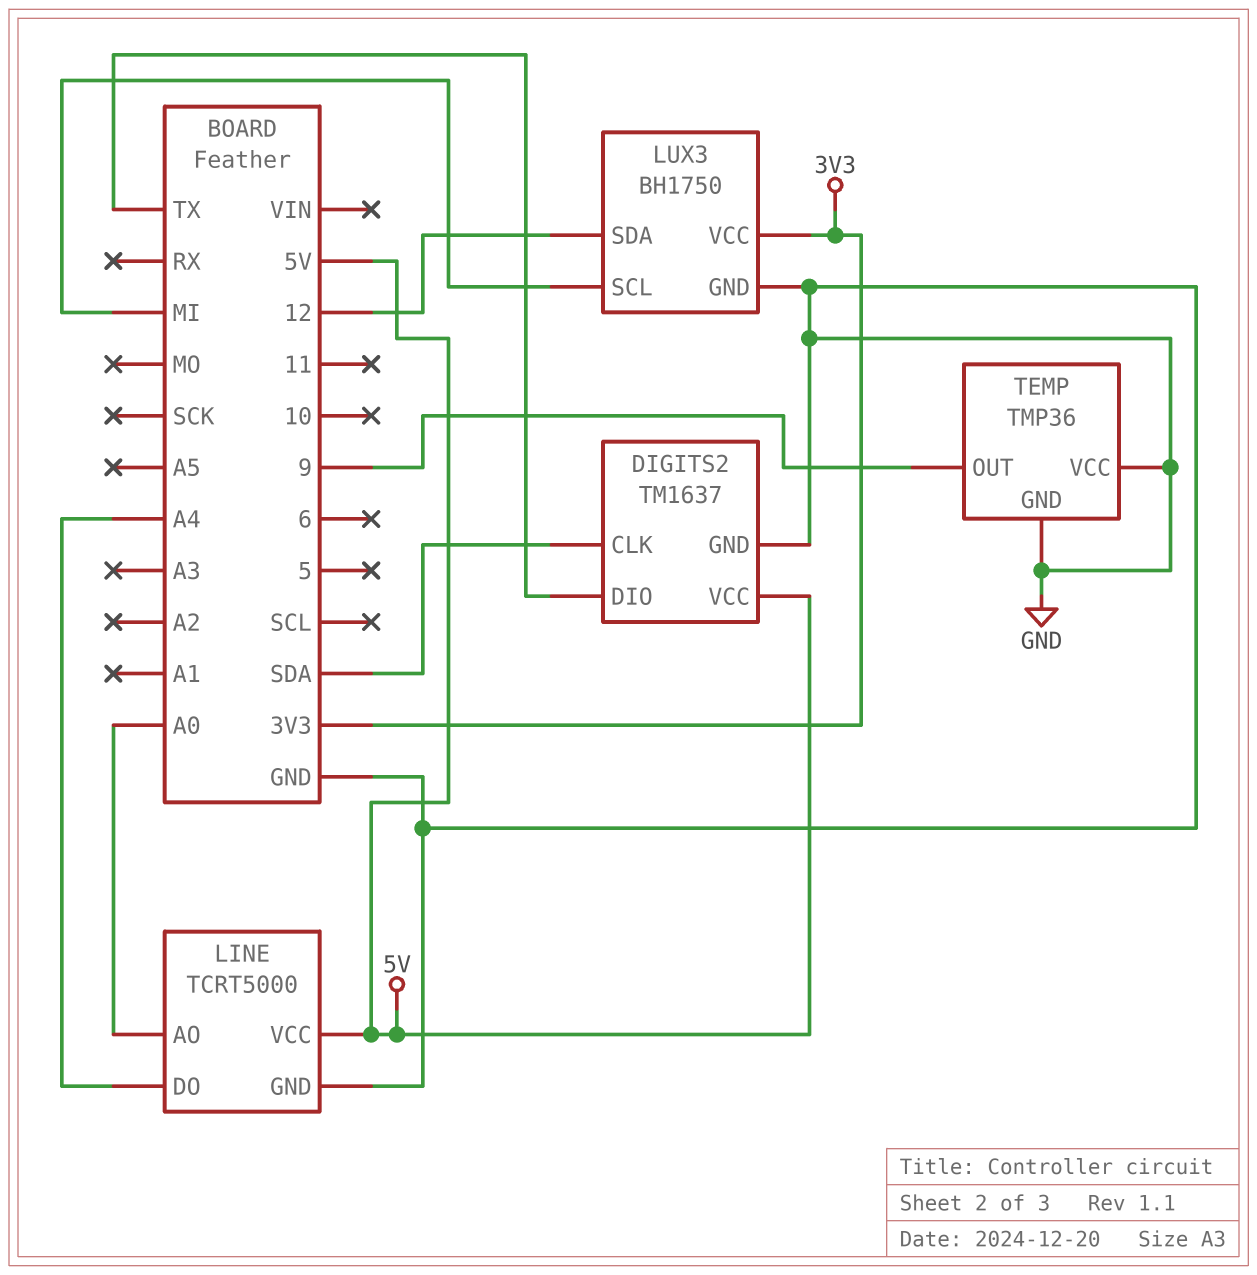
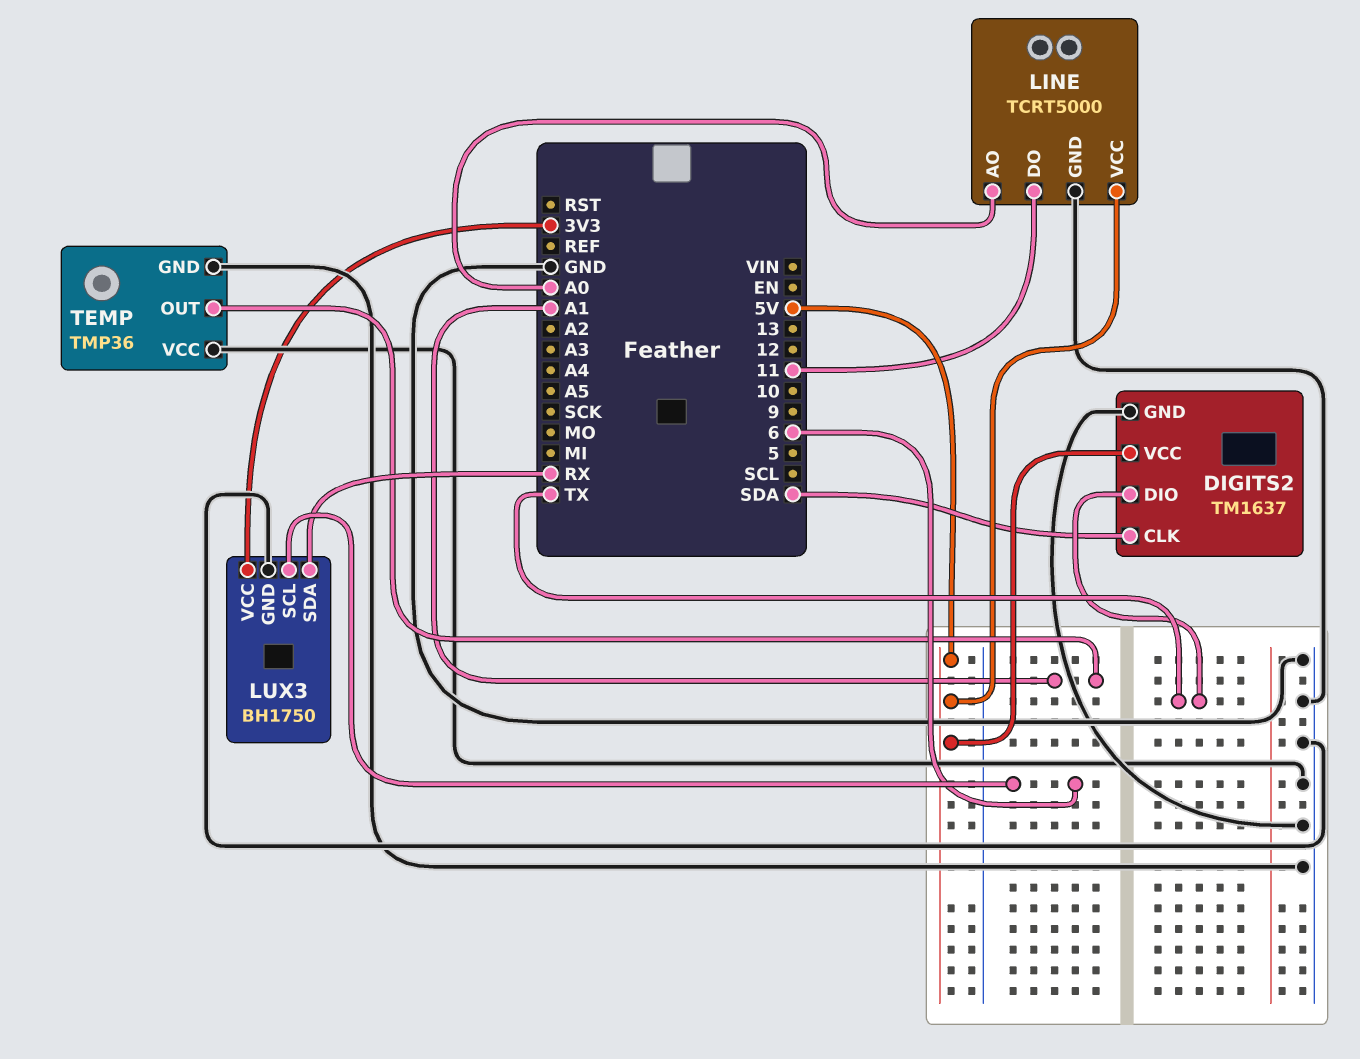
LINE pin DO: A4 -> 11
LUX3 pin SCL: MI -> 6
LUX3 pin SDA: 12 -> RX
TEMP pin OUT: 9 -> A1

